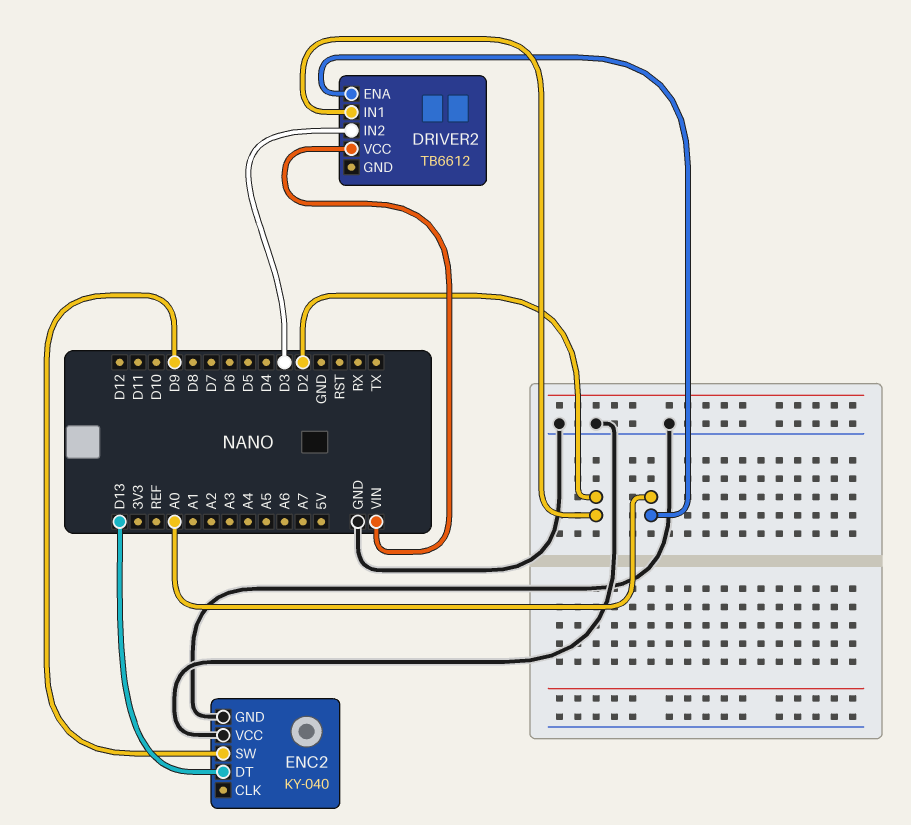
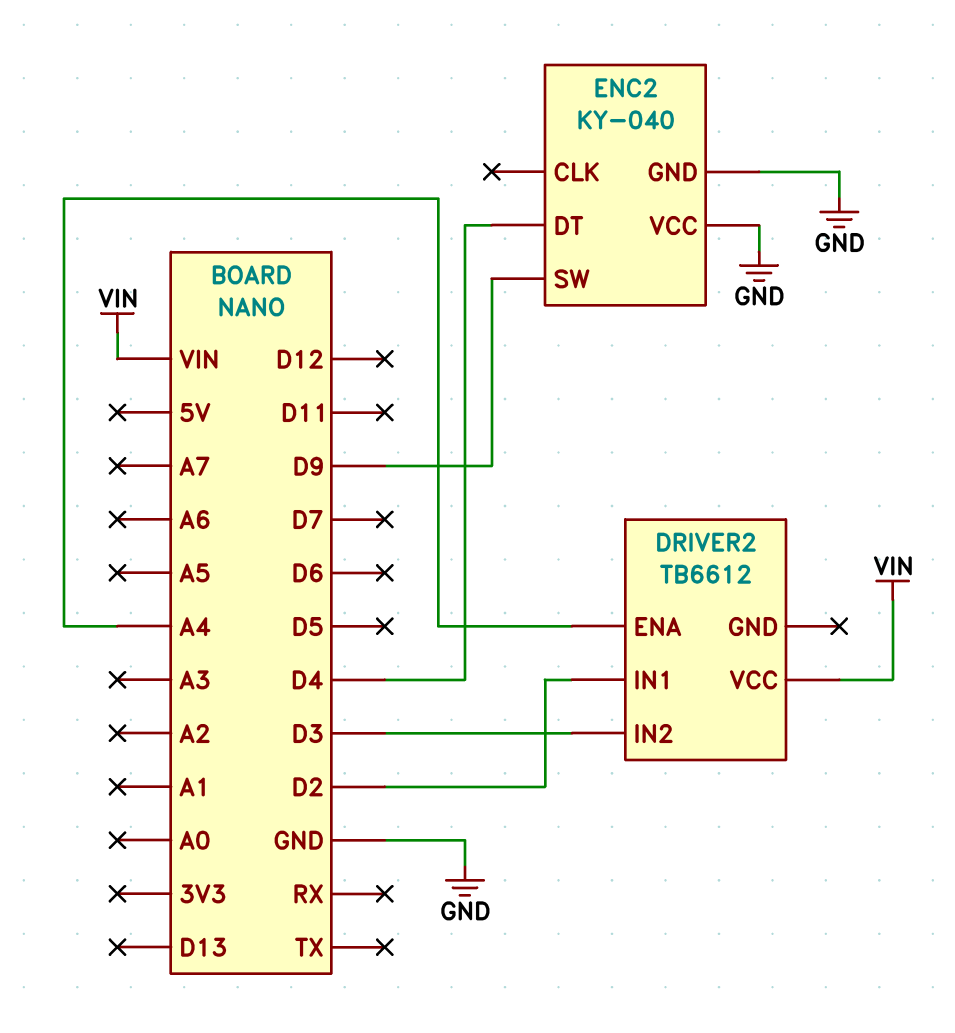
DRIVER2 pin ENA: A0 -> A4
ENC2 pin DT: D13 -> D4

